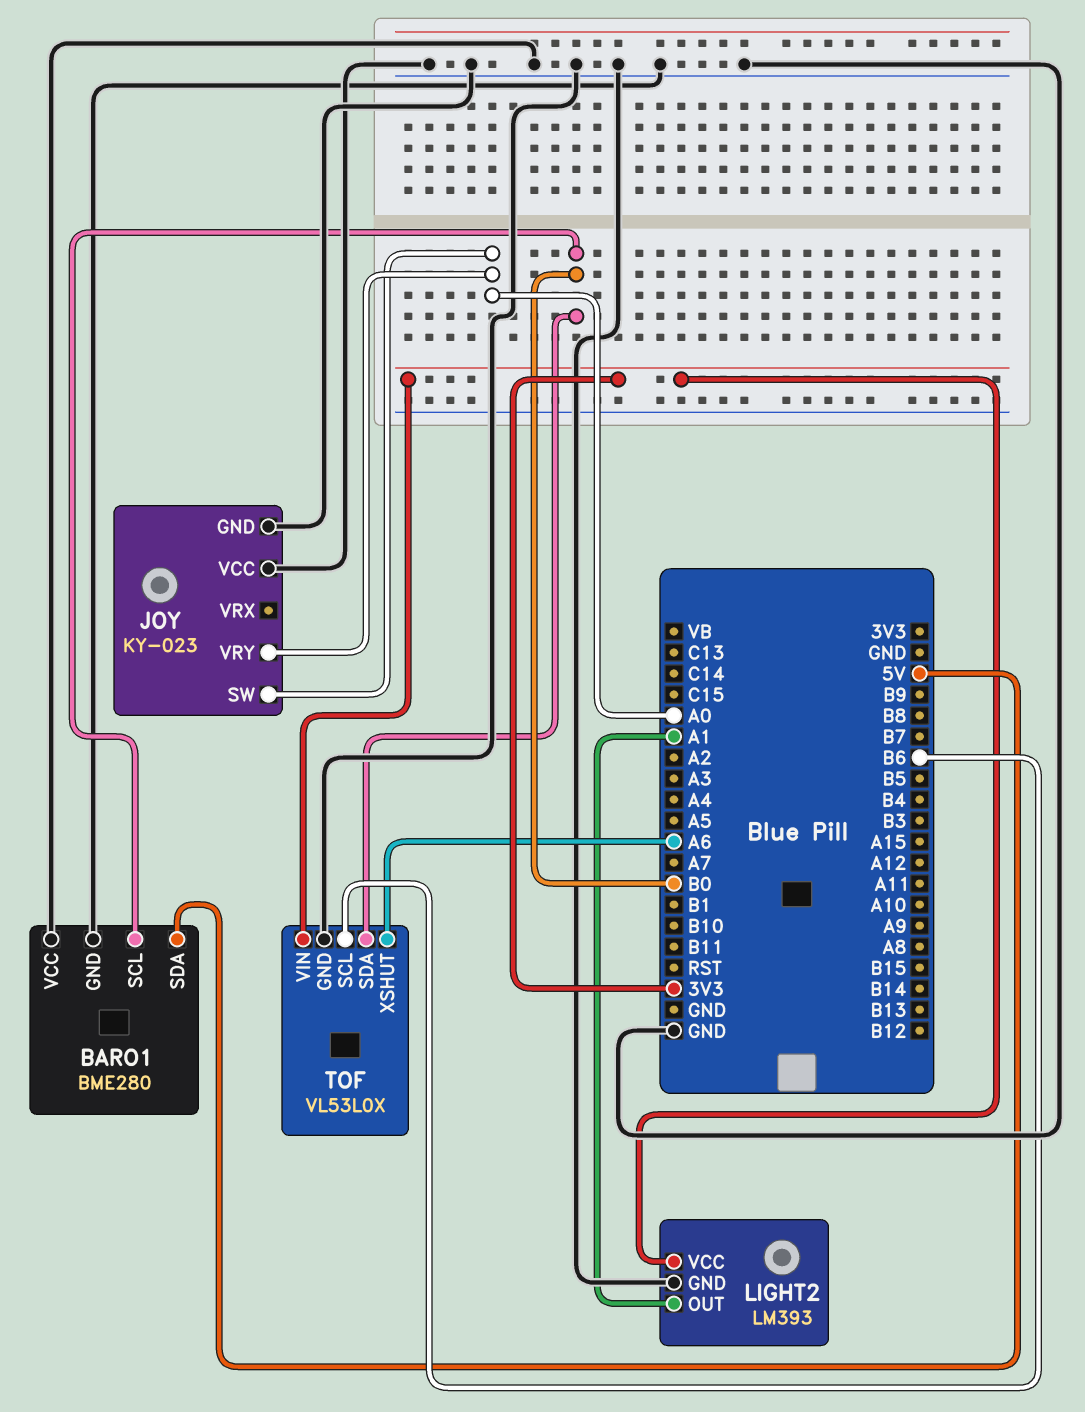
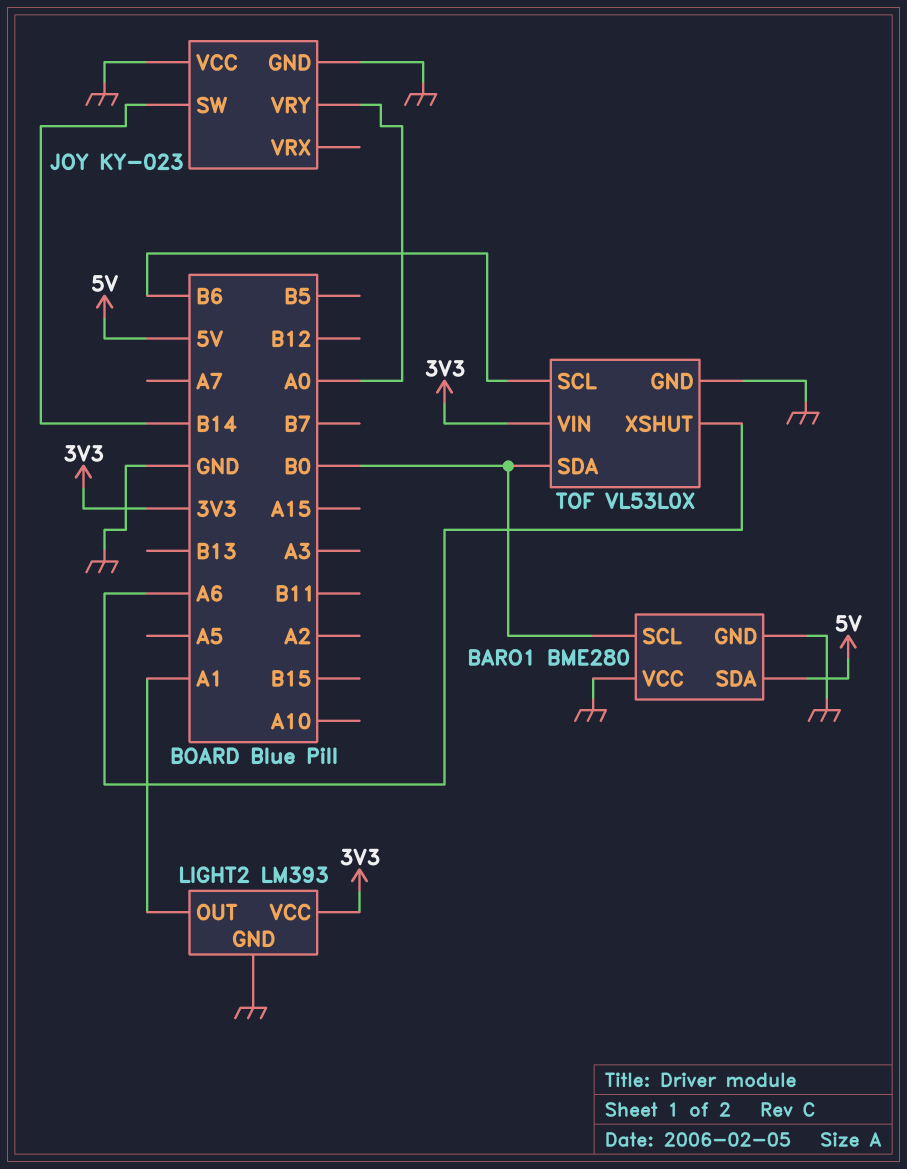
JOY pin SW: A0 -> B14

